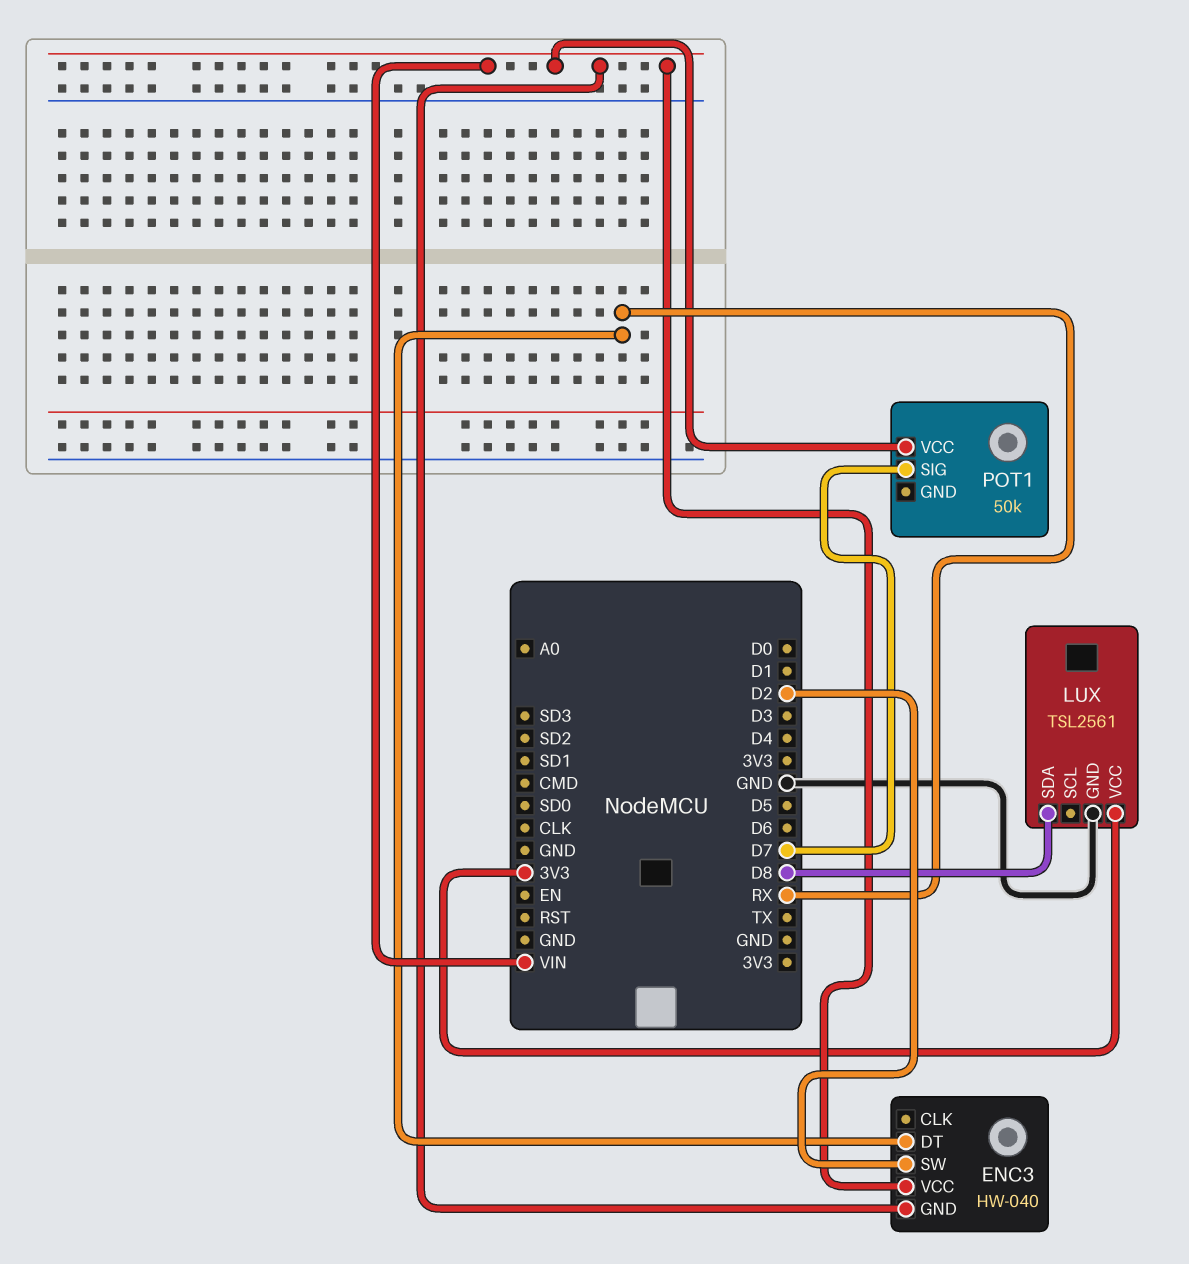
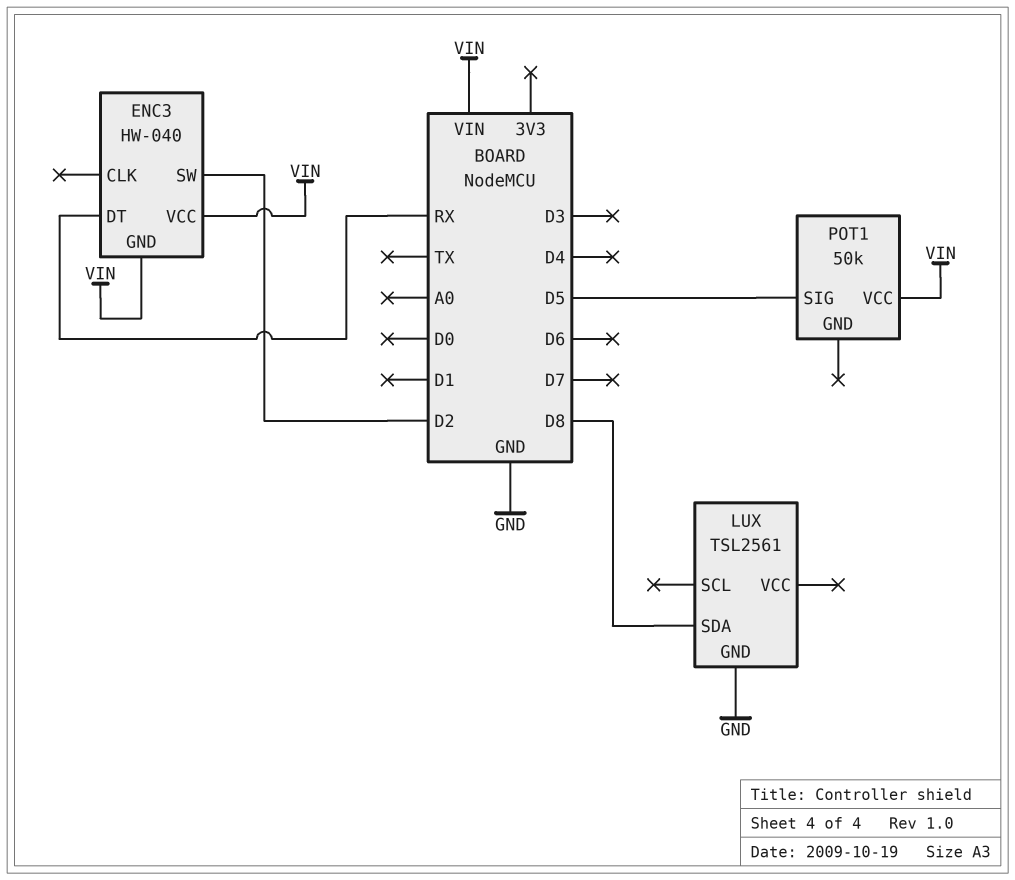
LUX pin VCC: 3V3 -> none
POT1 pin SIG: D7 -> D5

